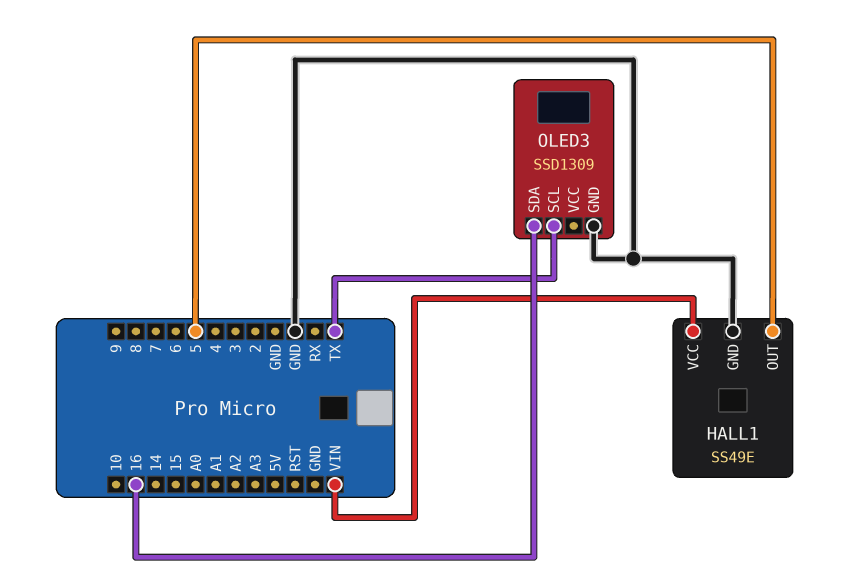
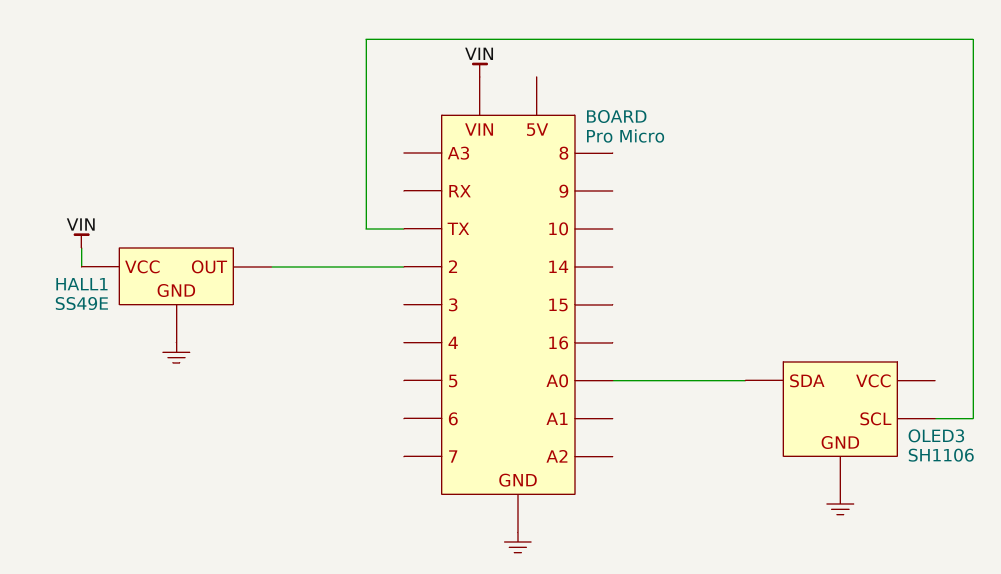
HALL1 pin OUT: 5 -> 2
OLED3: SSD1309 -> SH1106
OLED3 pin SDA: 16 -> A0

